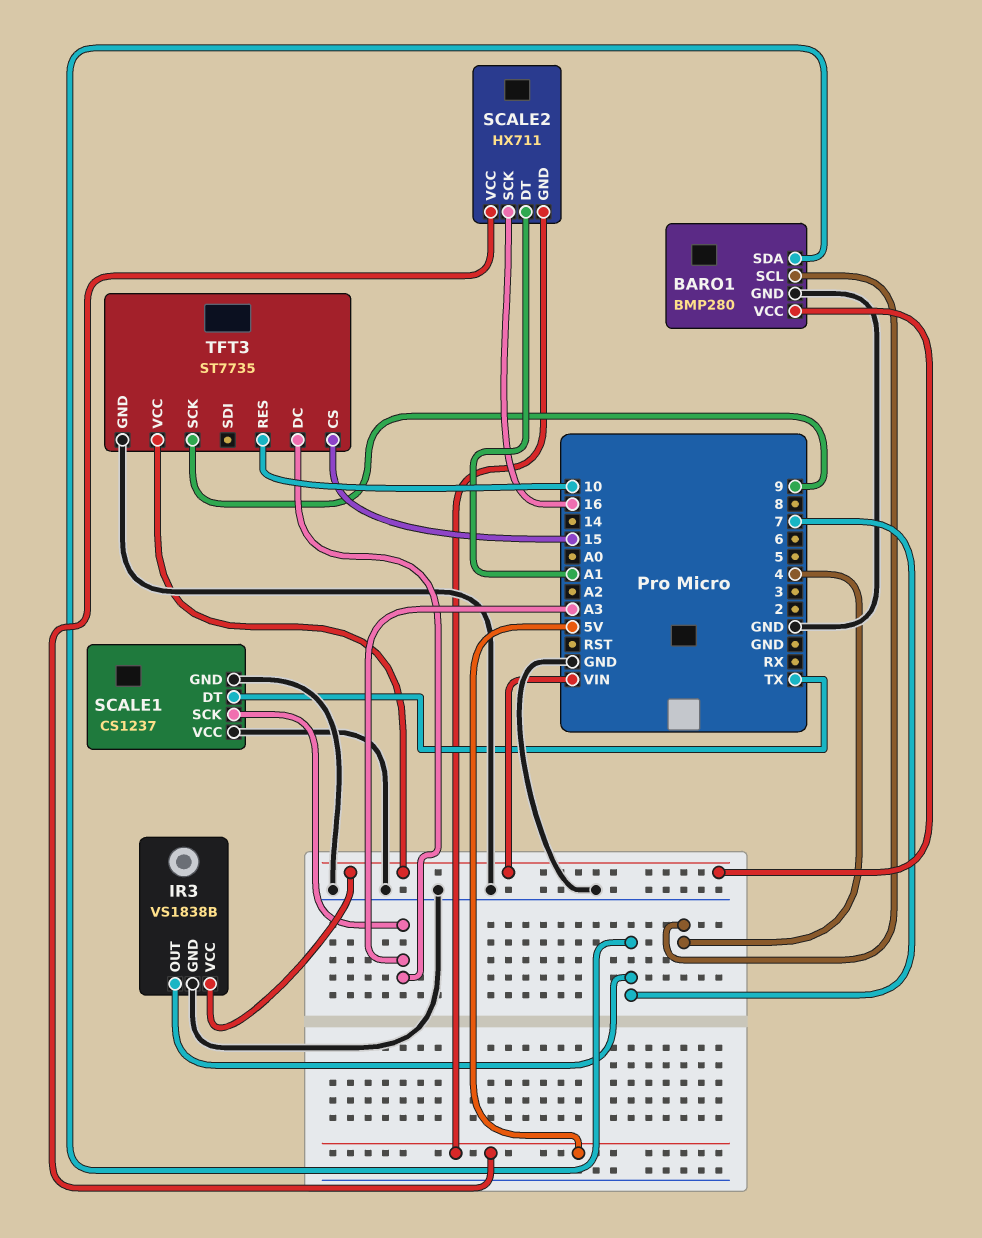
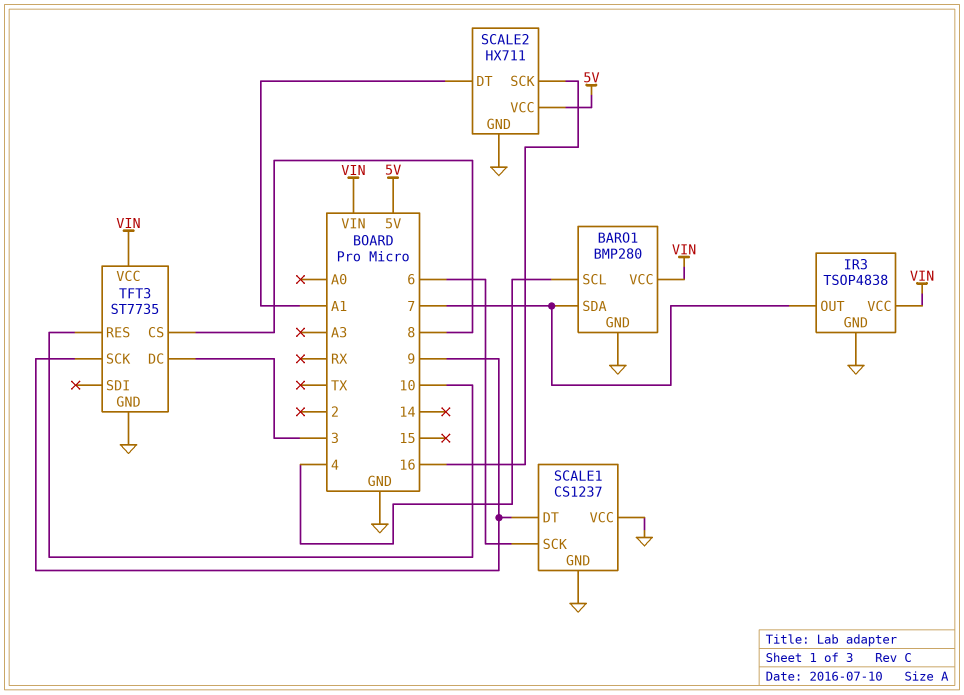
IR3: VS1838B -> TSOP4838
SCALE1 pin DT: TX -> 9
SCALE1 pin SCK: A3 -> 6
SCALE2 pin GND: 5V -> GND
TFT3 pin CS: 15 -> 8
TFT3 pin DC: A3 -> 3

